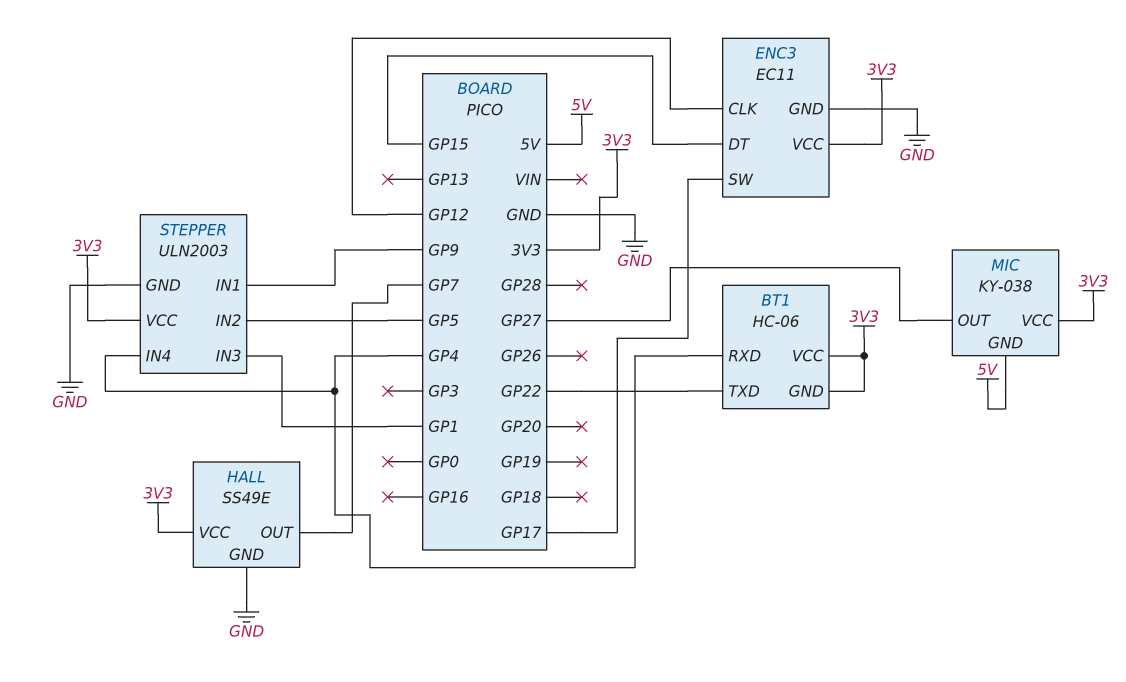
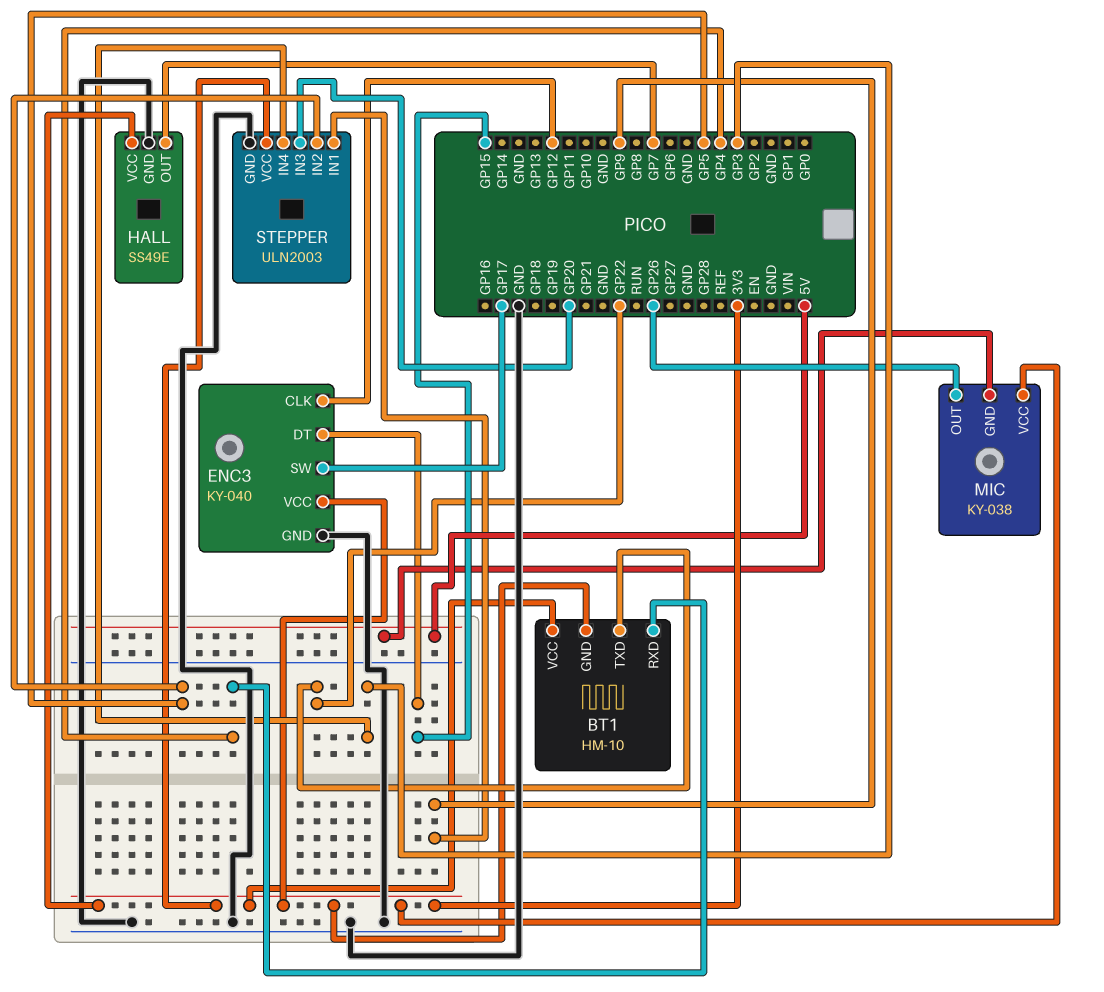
BT1: HC-06 -> HM-10
ENC3: EC11 -> KY-040
MIC pin OUT: GP27 -> GP26
STEPPER pin IN3: GP1 -> GP20
STEPPER pin IN4: GP4 -> GP3

